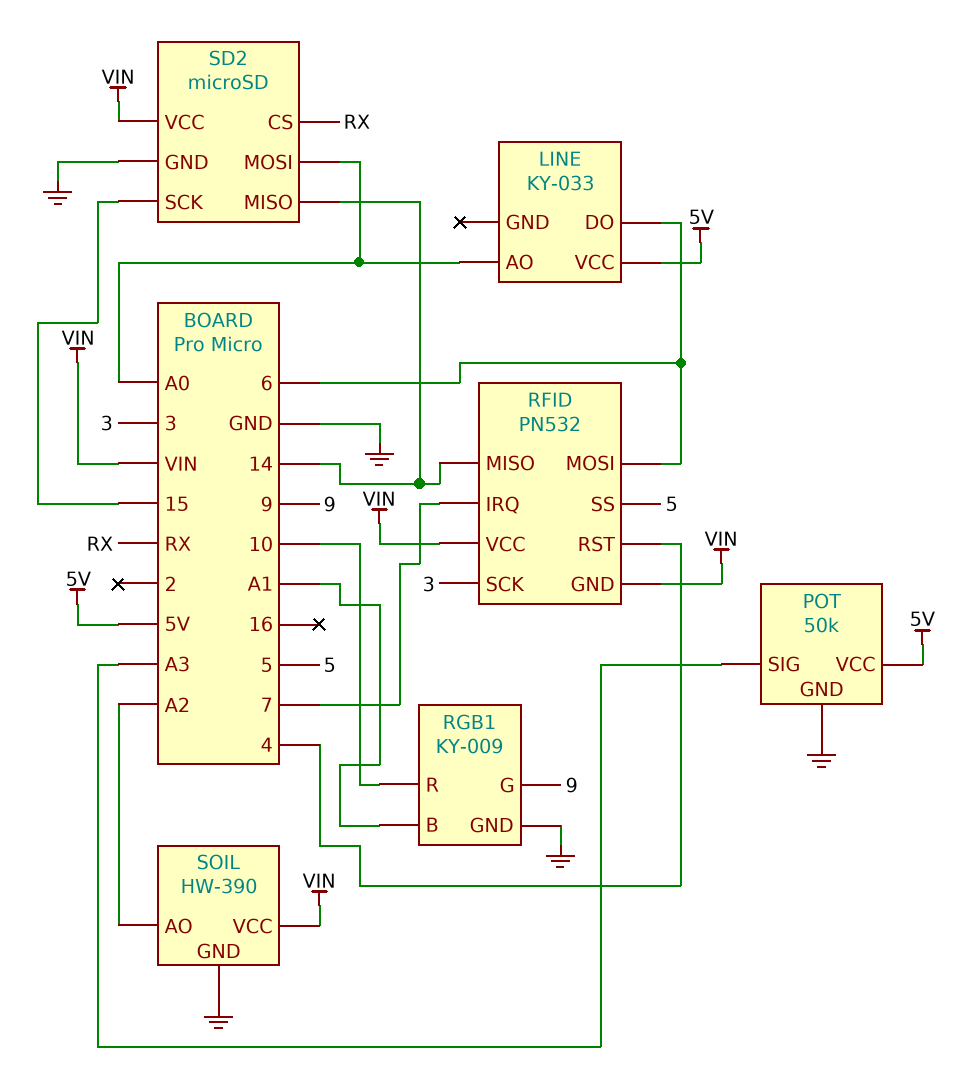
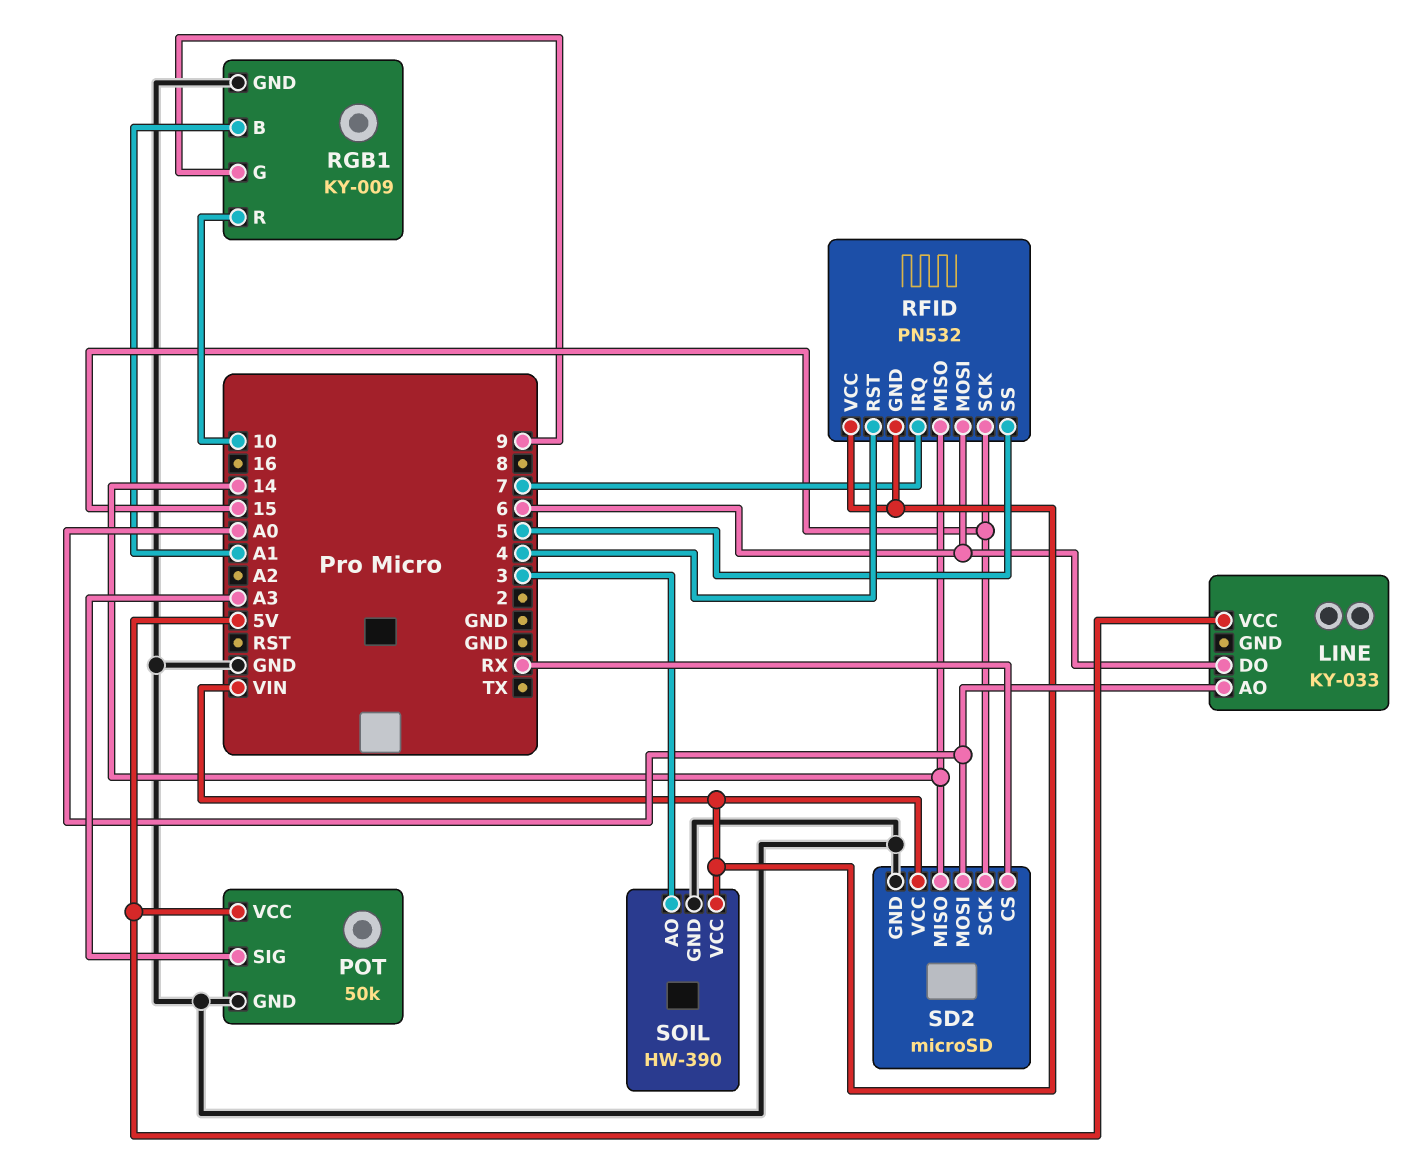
RFID pin SCK: 3 -> 15
SOIL pin AO: A2 -> 3

